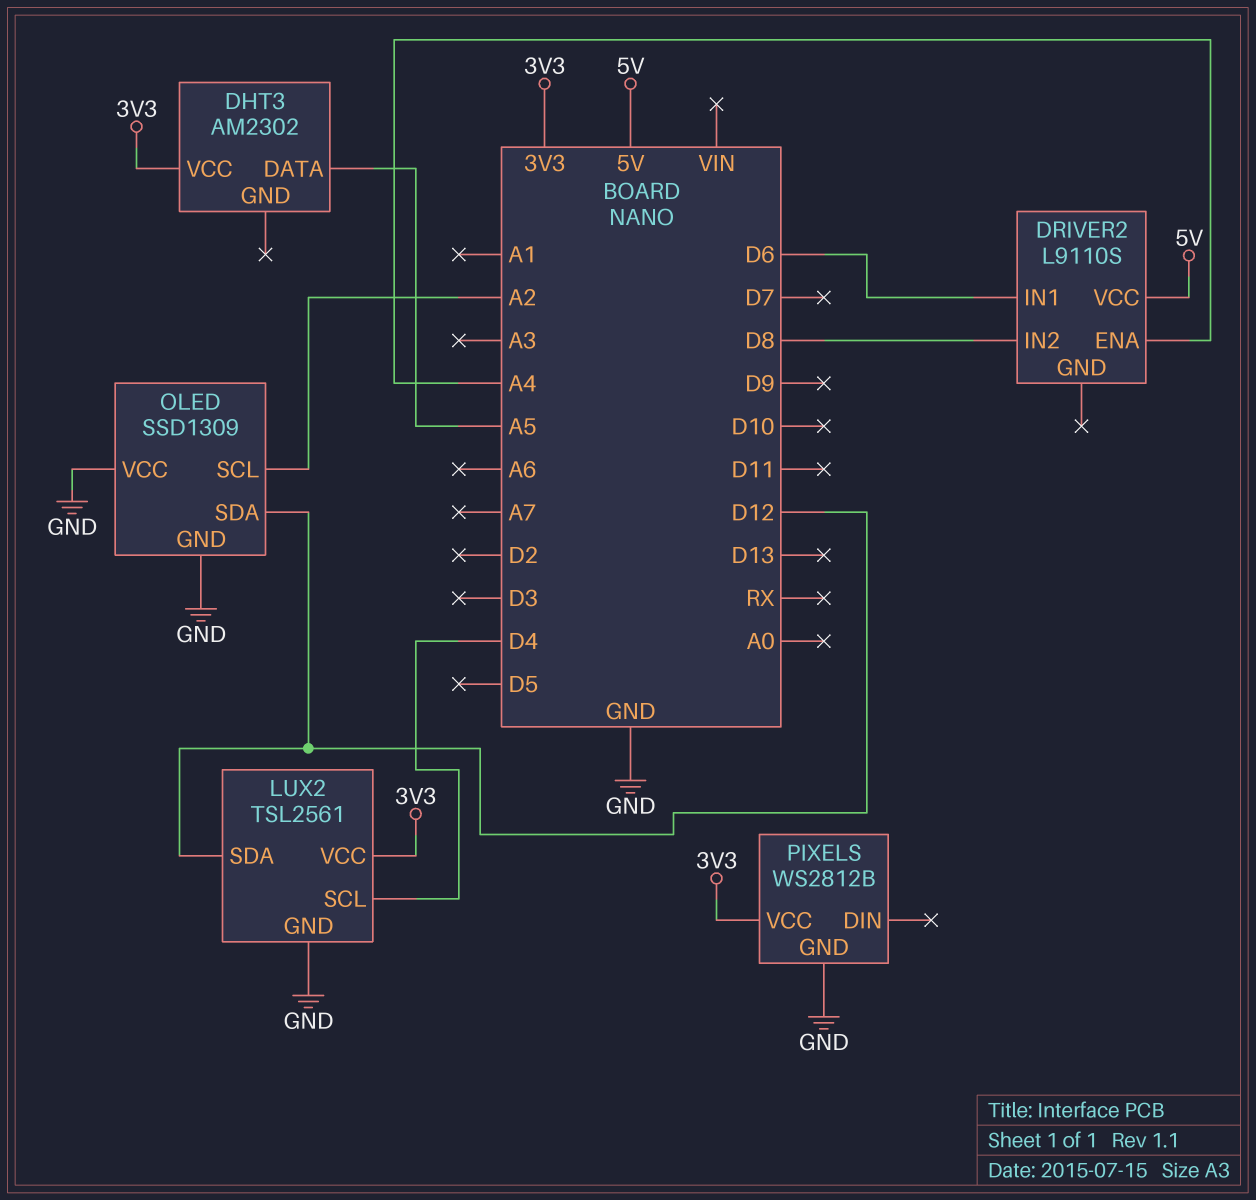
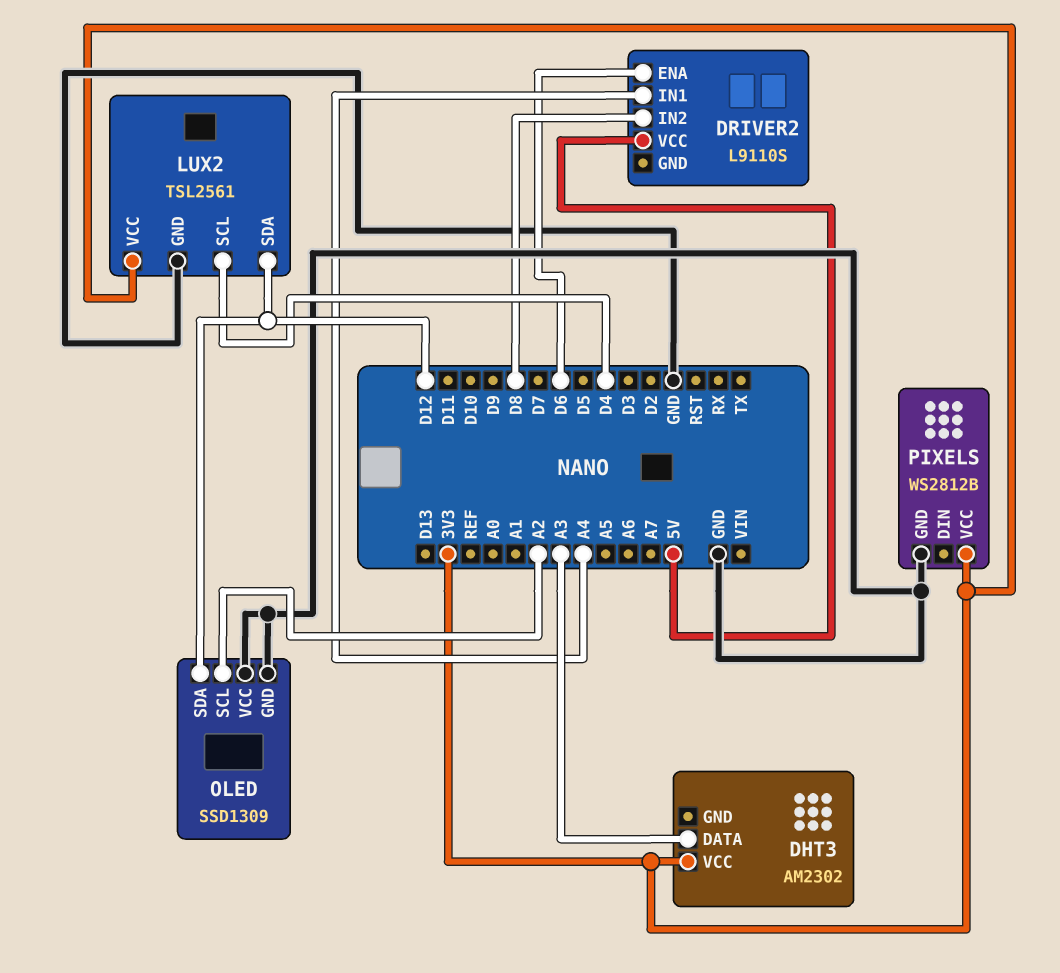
DHT3 pin DATA: A5 -> A3
DRIVER2 pin ENA: A4 -> D6
DRIVER2 pin IN1: D6 -> A4

